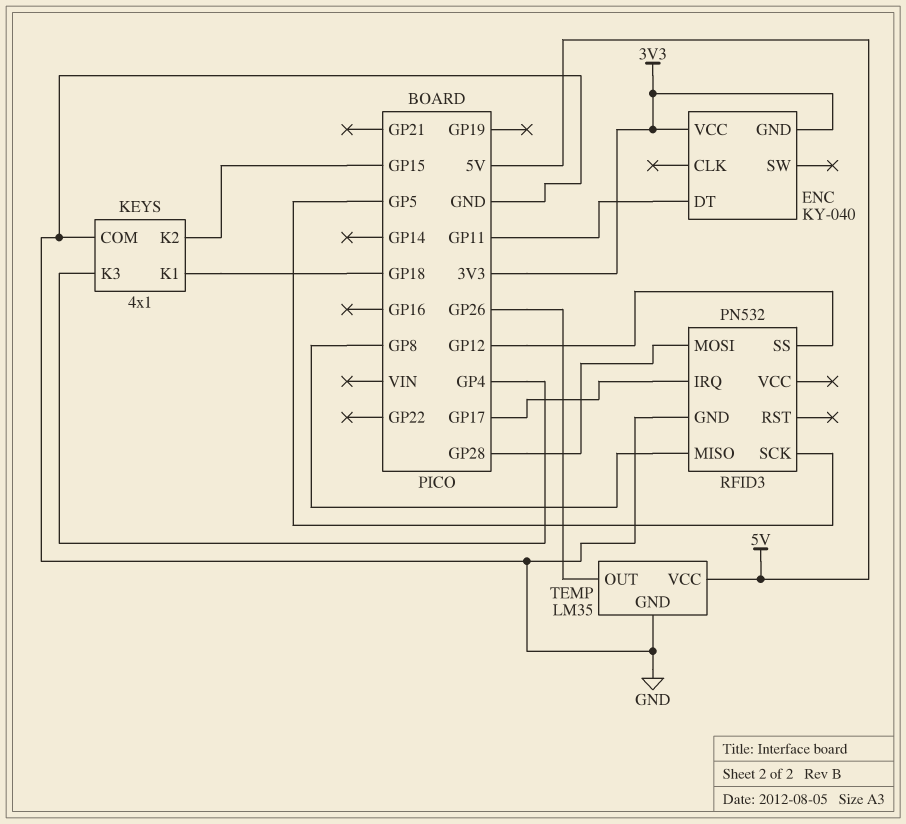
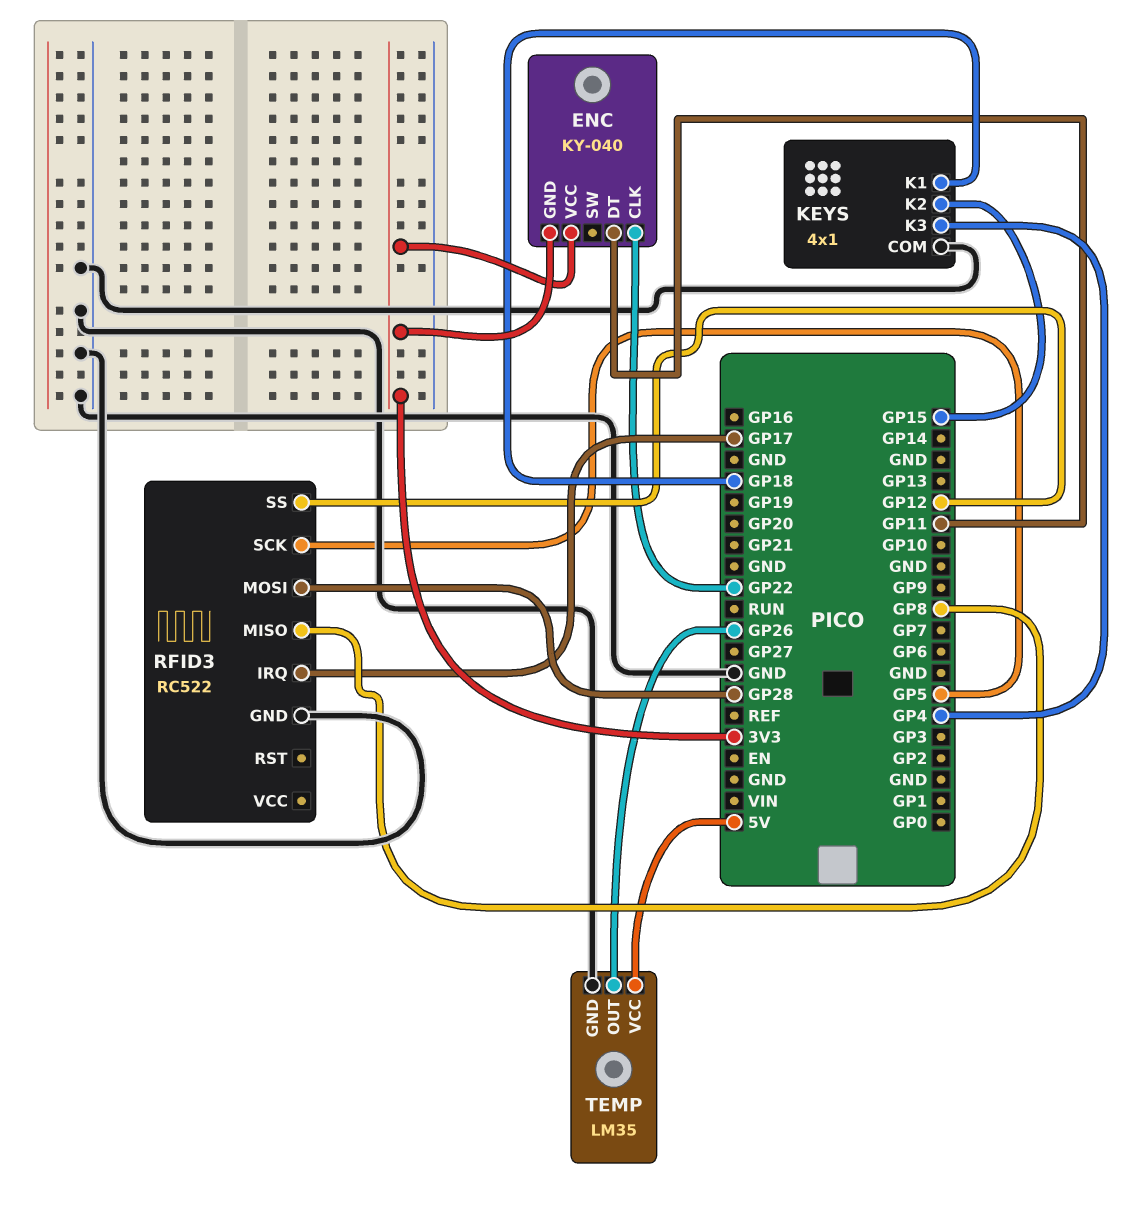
ENC pin CLK: none -> GP22
RFID3: PN532 -> RC522

